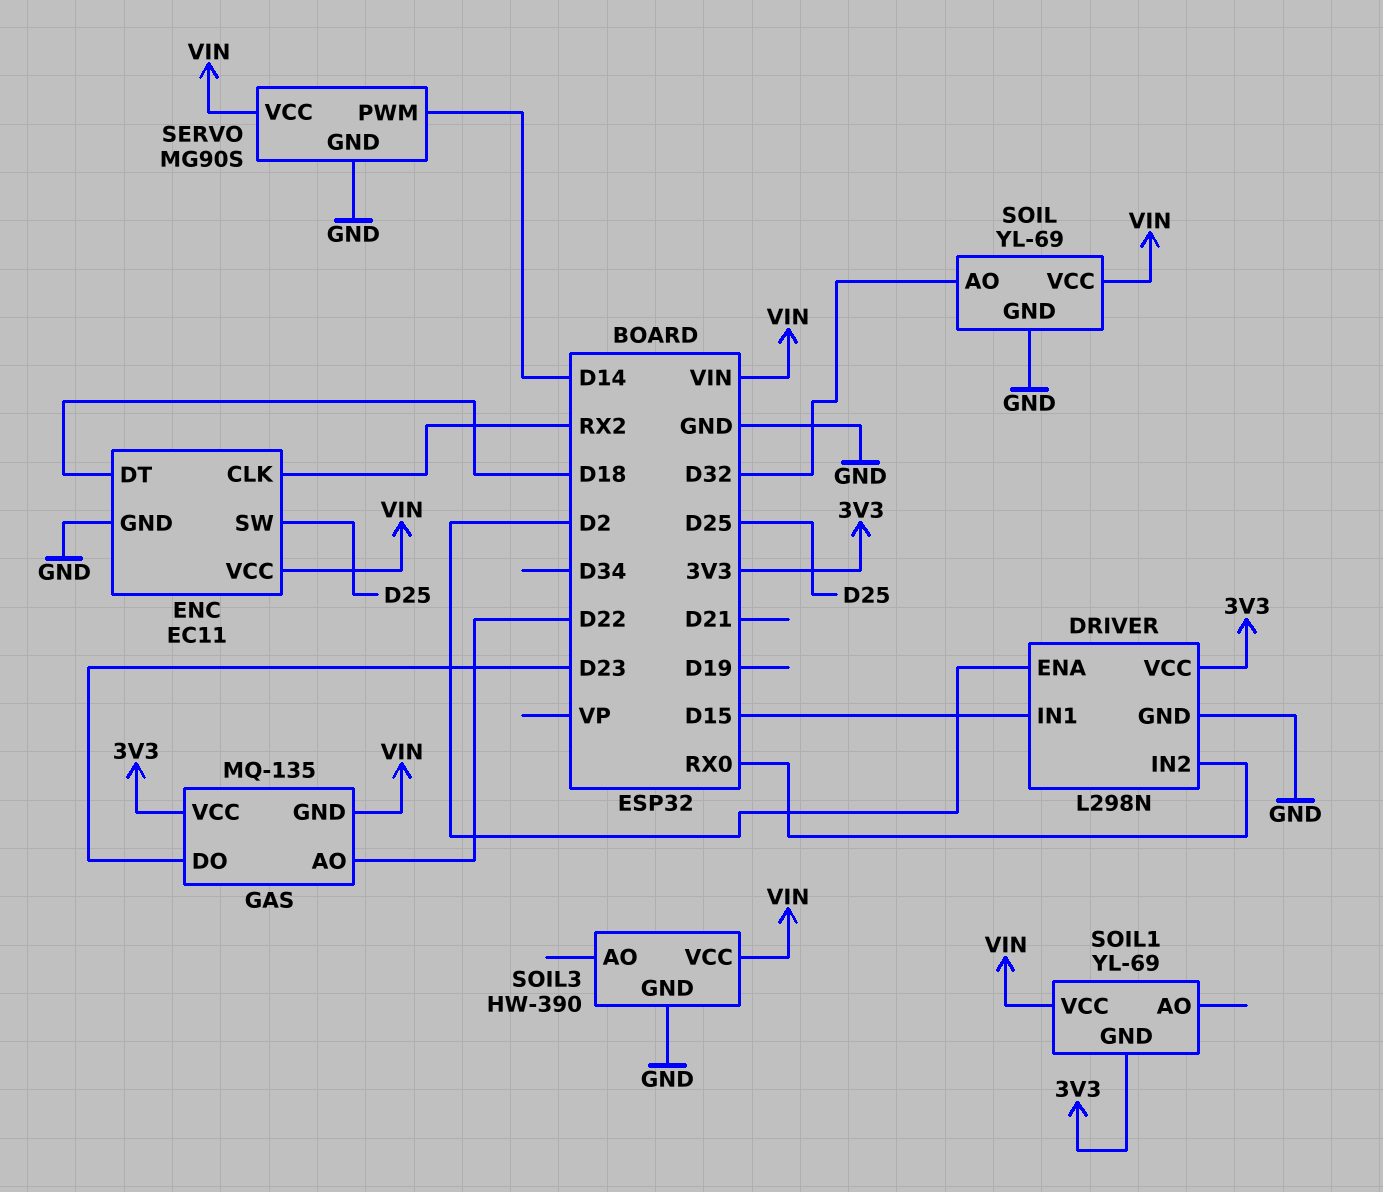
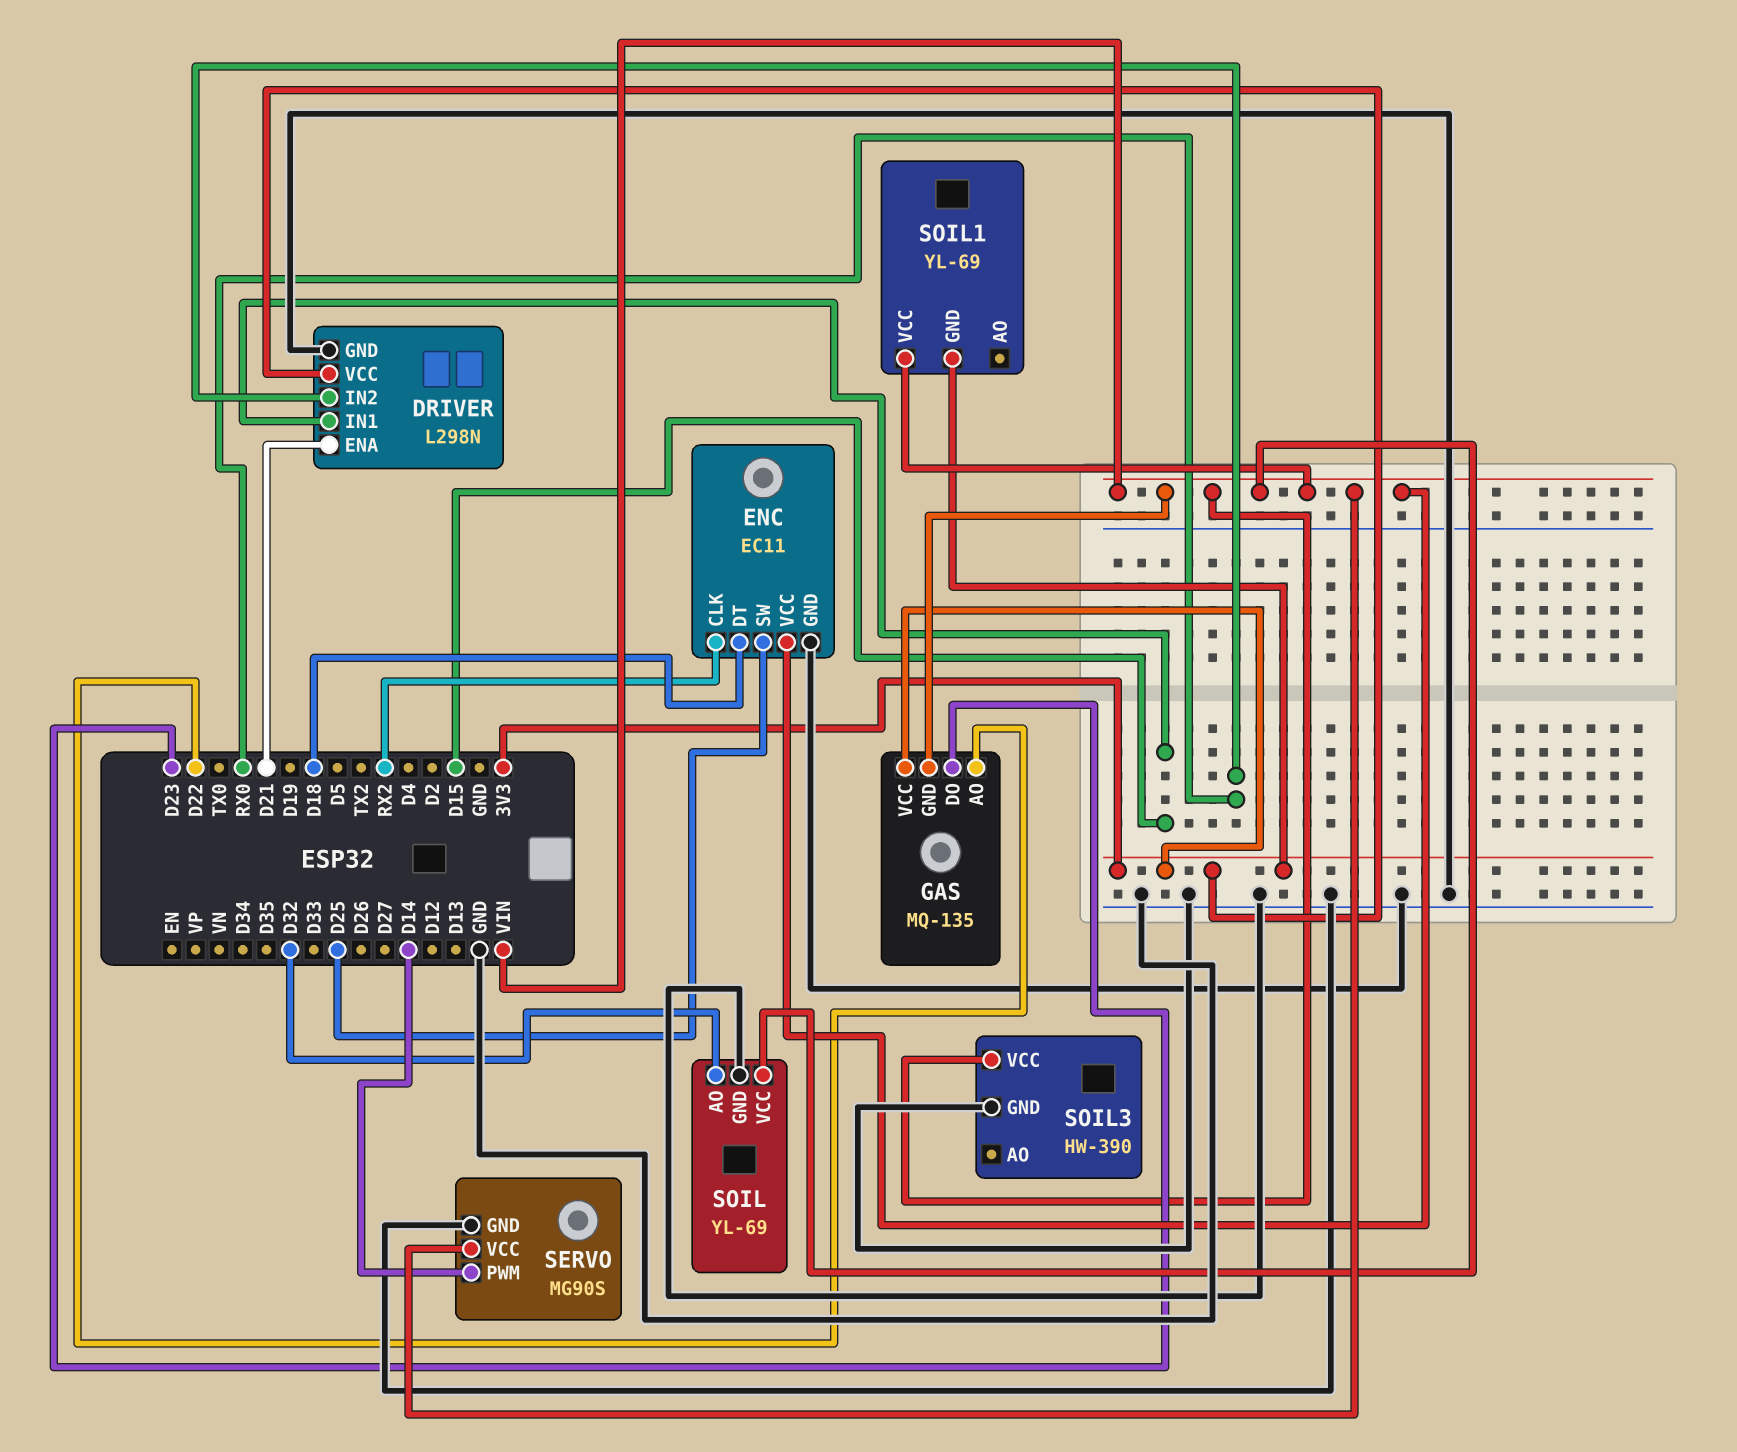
DRIVER pin ENA: D2 -> D21

